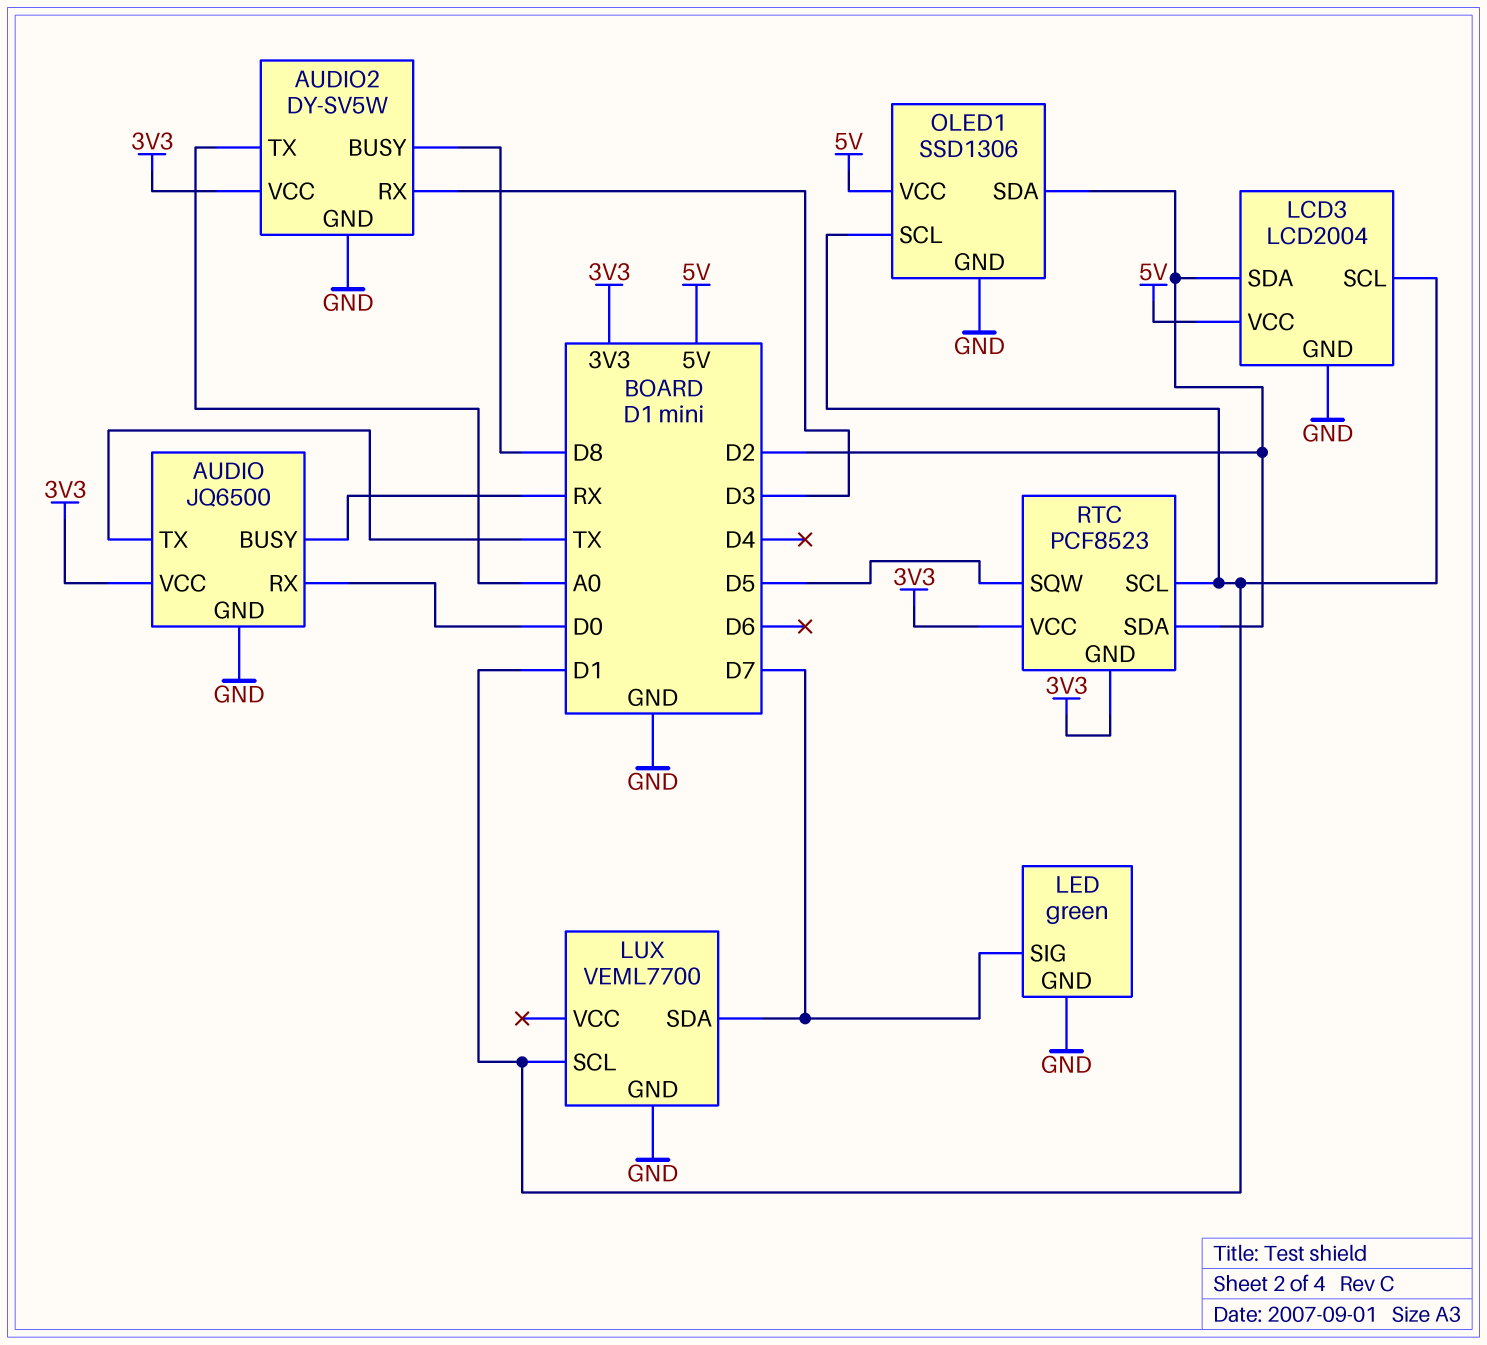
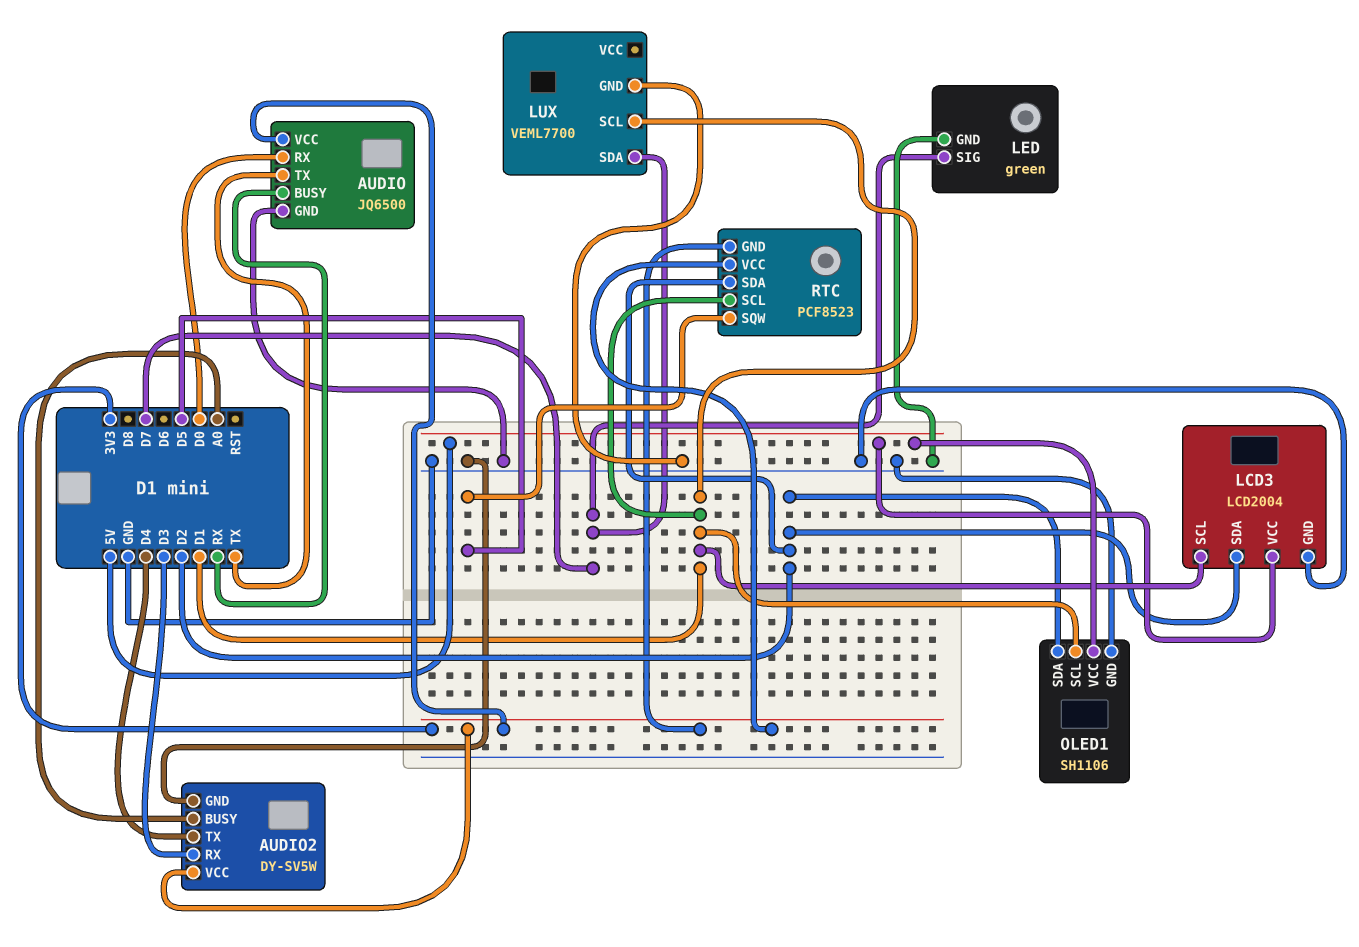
AUDIO2 pin BUSY: D8 -> A0
AUDIO2 pin TX: A0 -> D4
OLED1: SSD1306 -> SH1106

